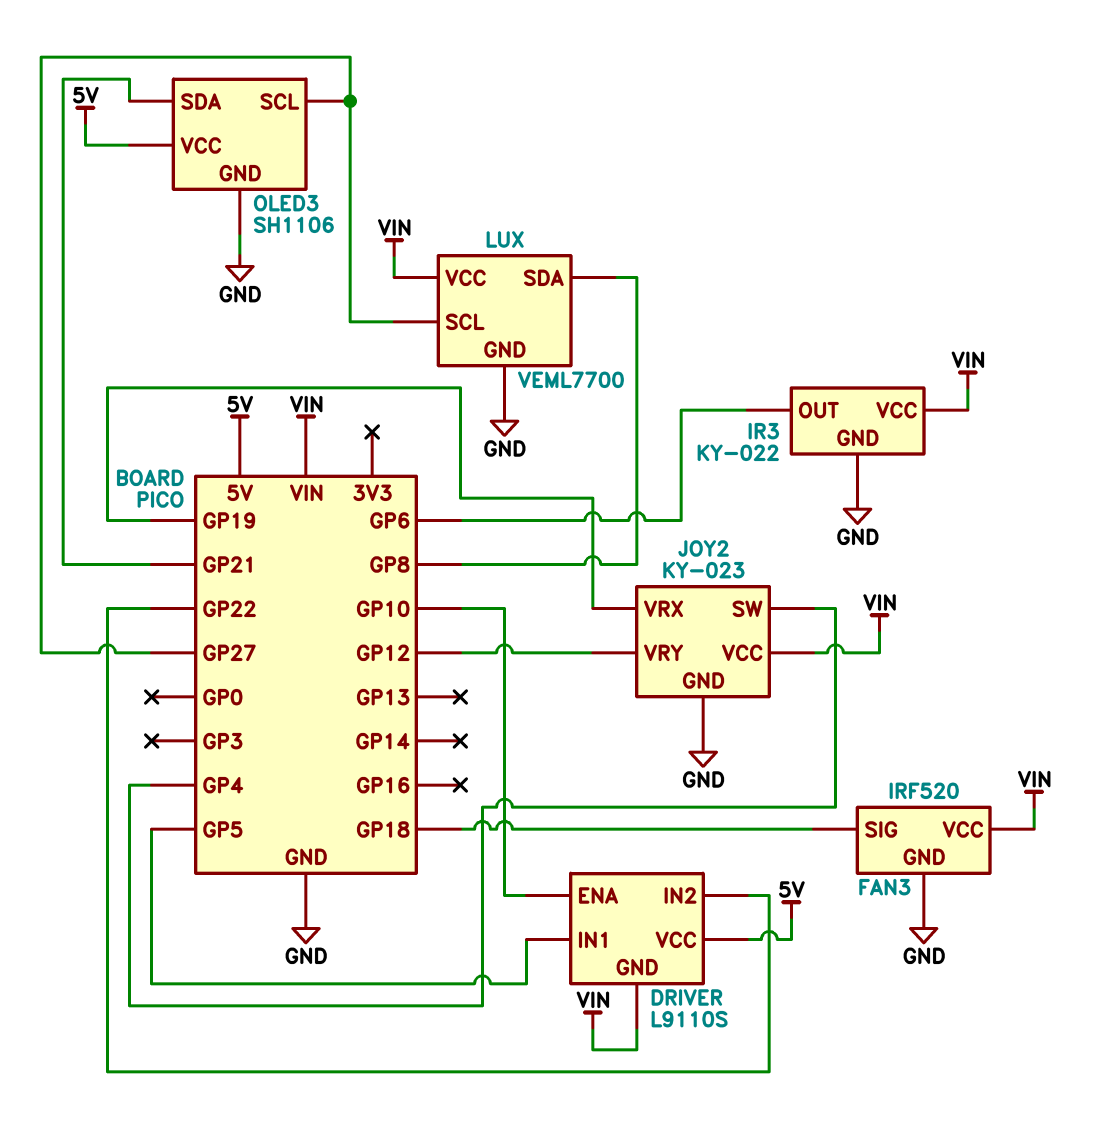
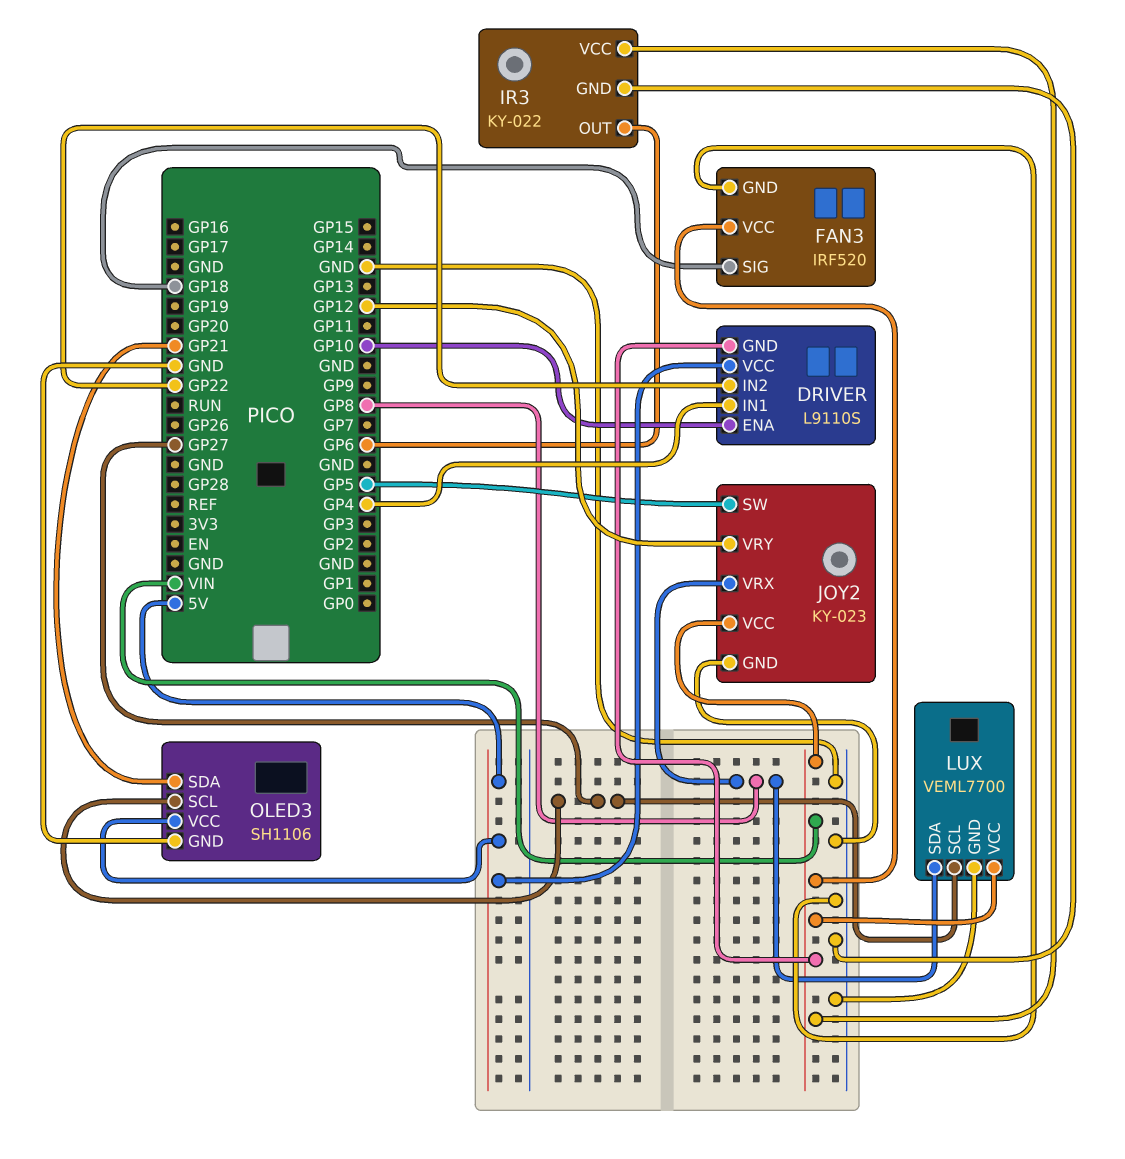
DRIVER pin IN1: GP5 -> GP4
JOY2 pin SW: GP4 -> GP5
JOY2 pin VRX: GP19 -> GP8

